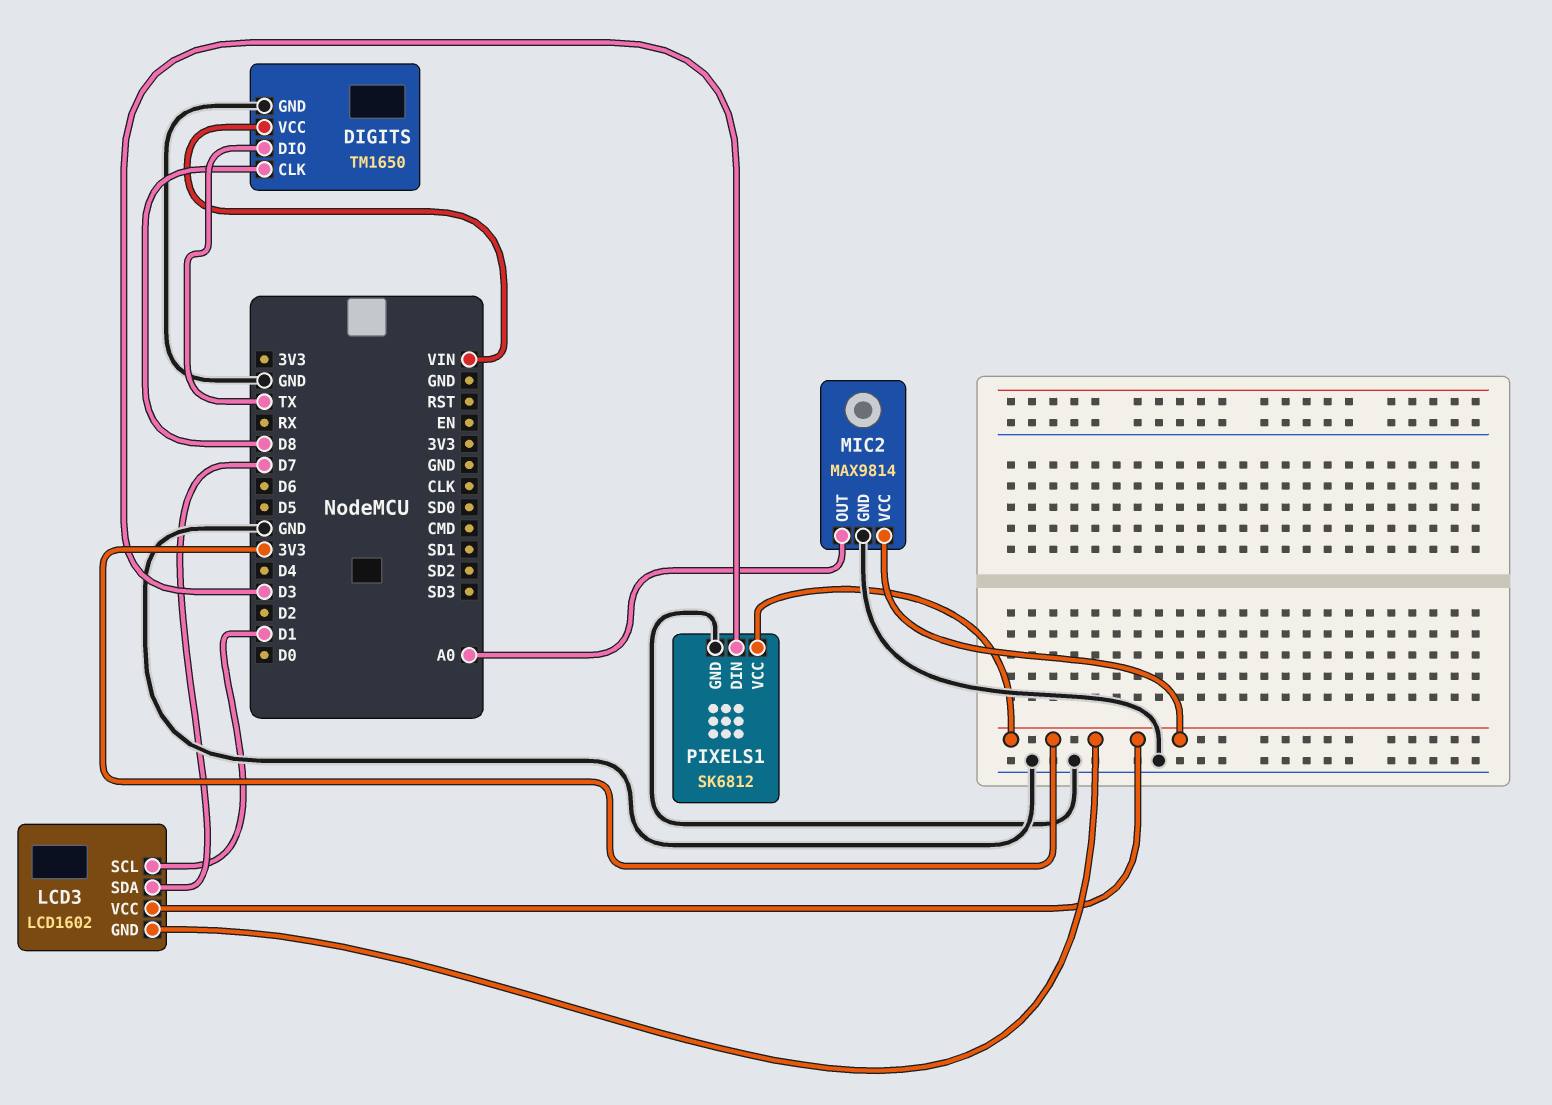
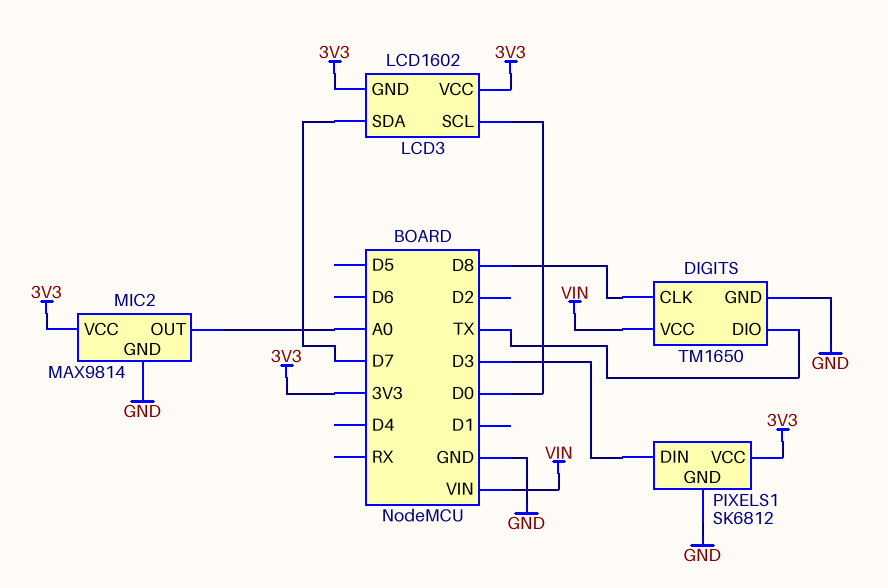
LCD3 pin SCL: D1 -> D0

